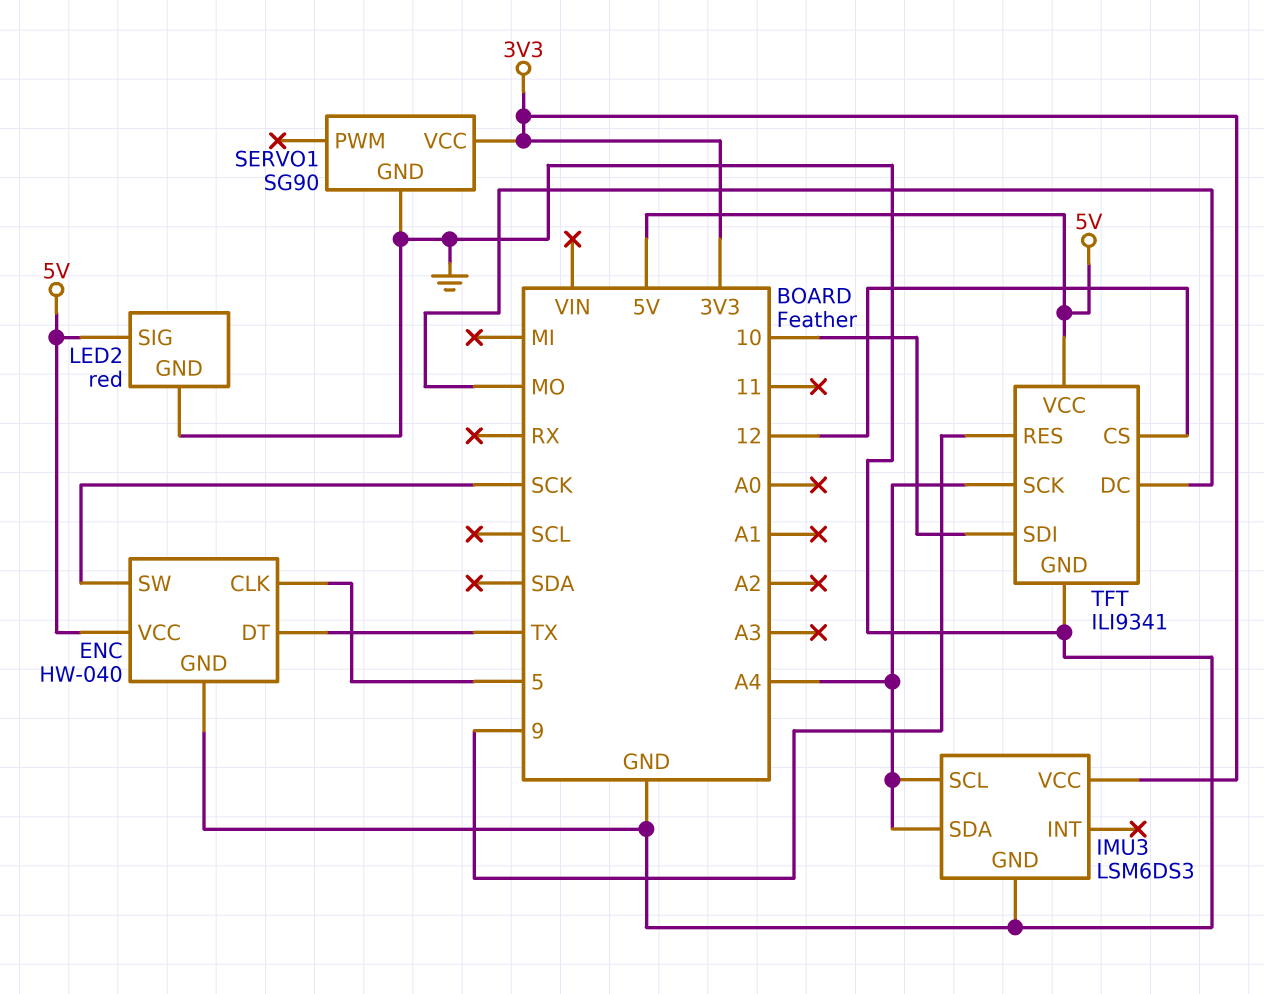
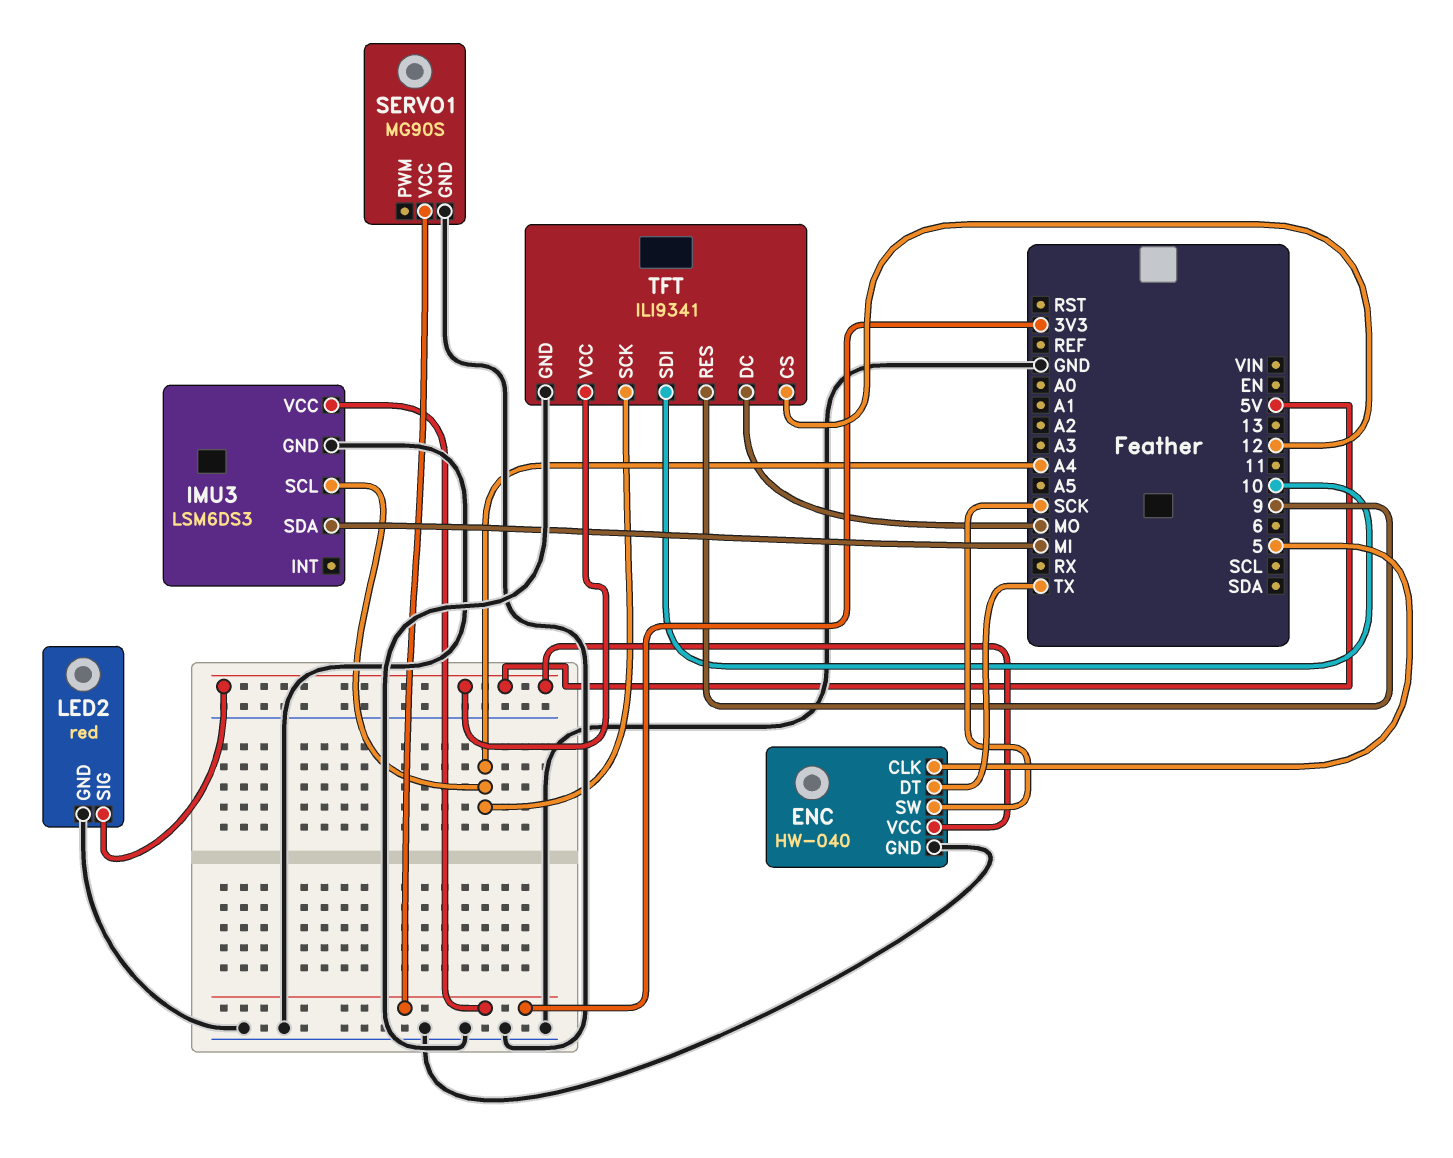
IMU3 pin SDA: A4 -> MI
SERVO1: SG90 -> MG90S

